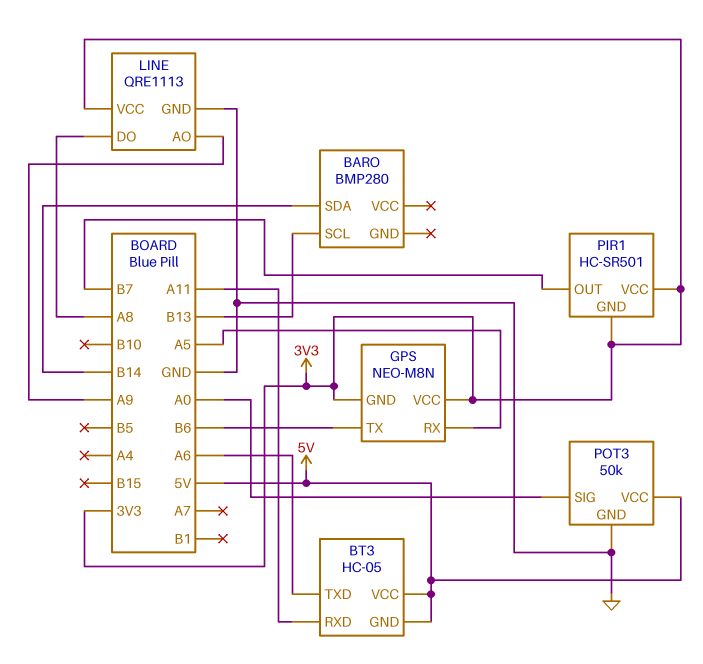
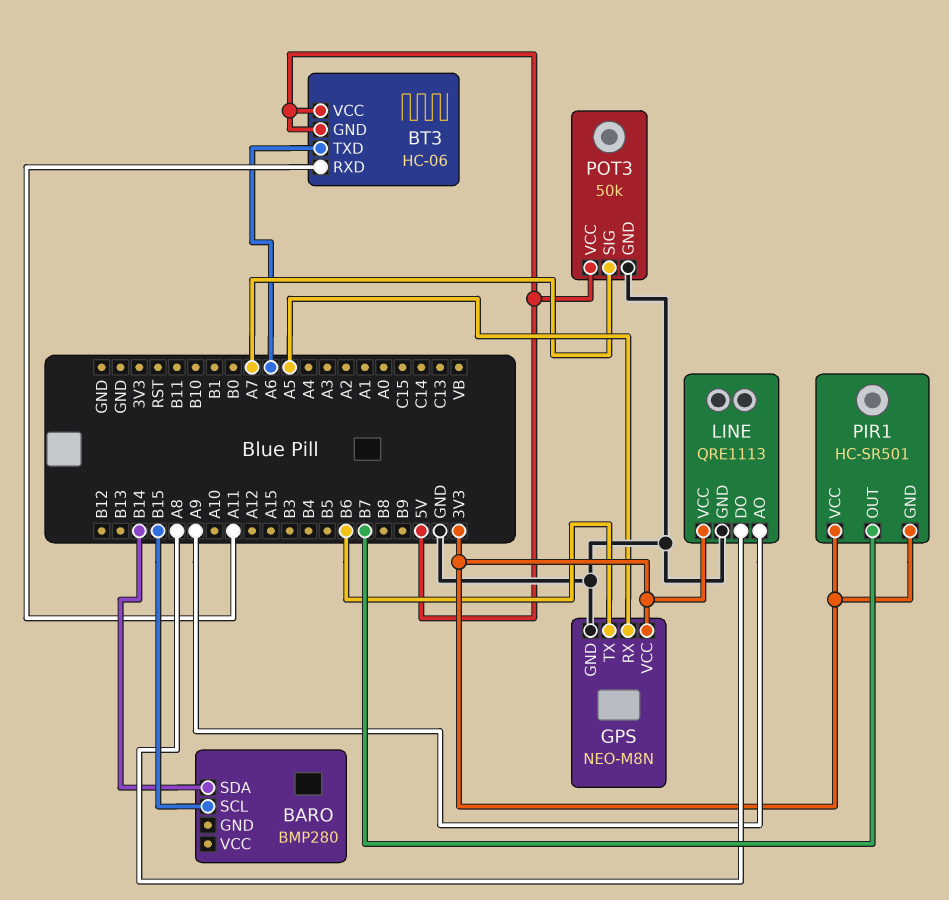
BARO pin SCL: B13 -> B15
BT3: HC-05 -> HC-06
GPS pin GND: 3V3 -> GND
POT3 pin SIG: A0 -> A7

